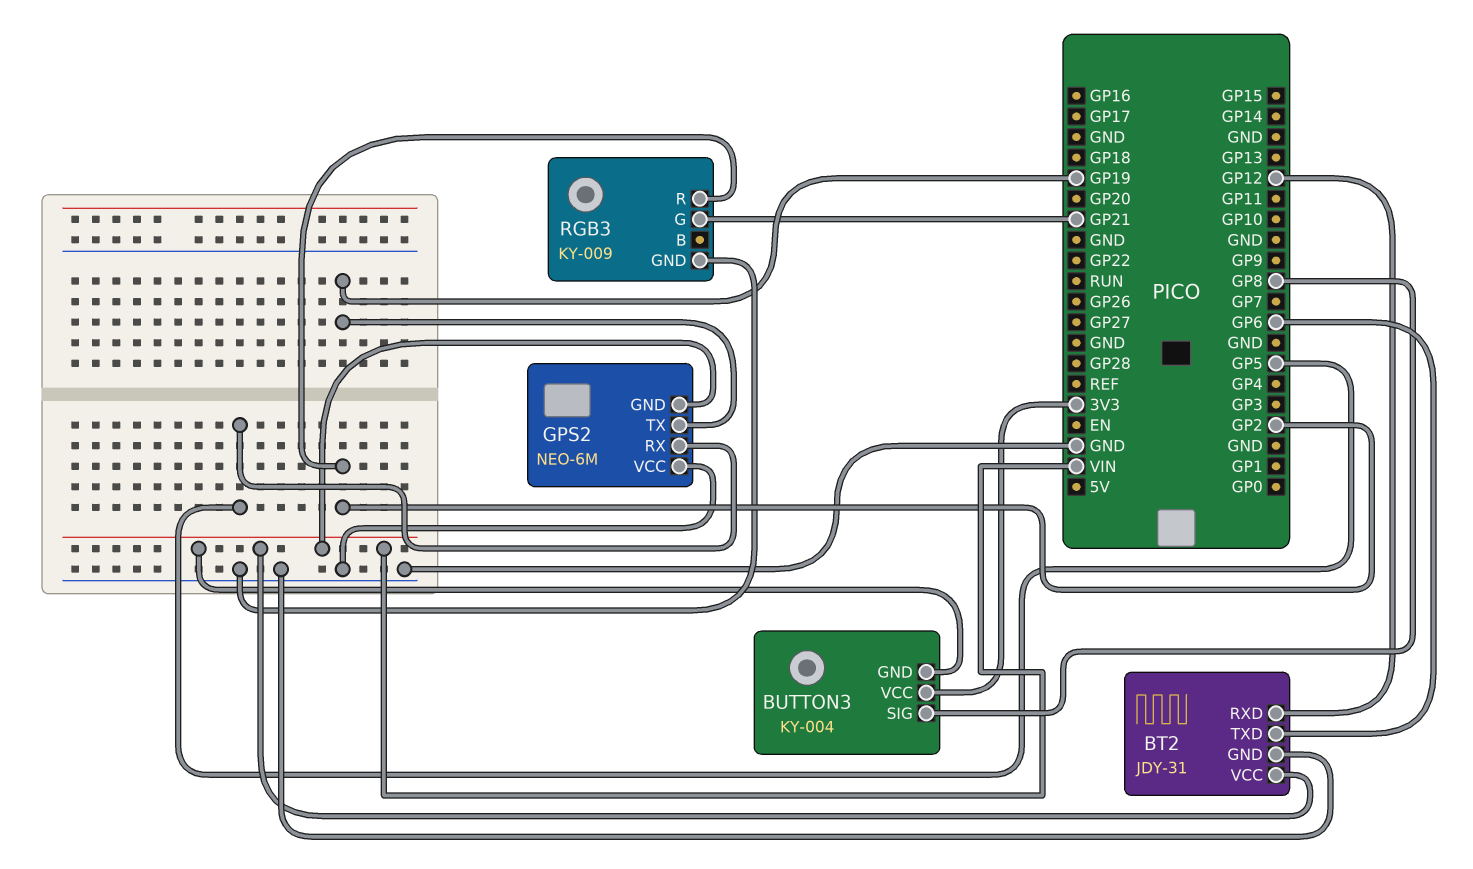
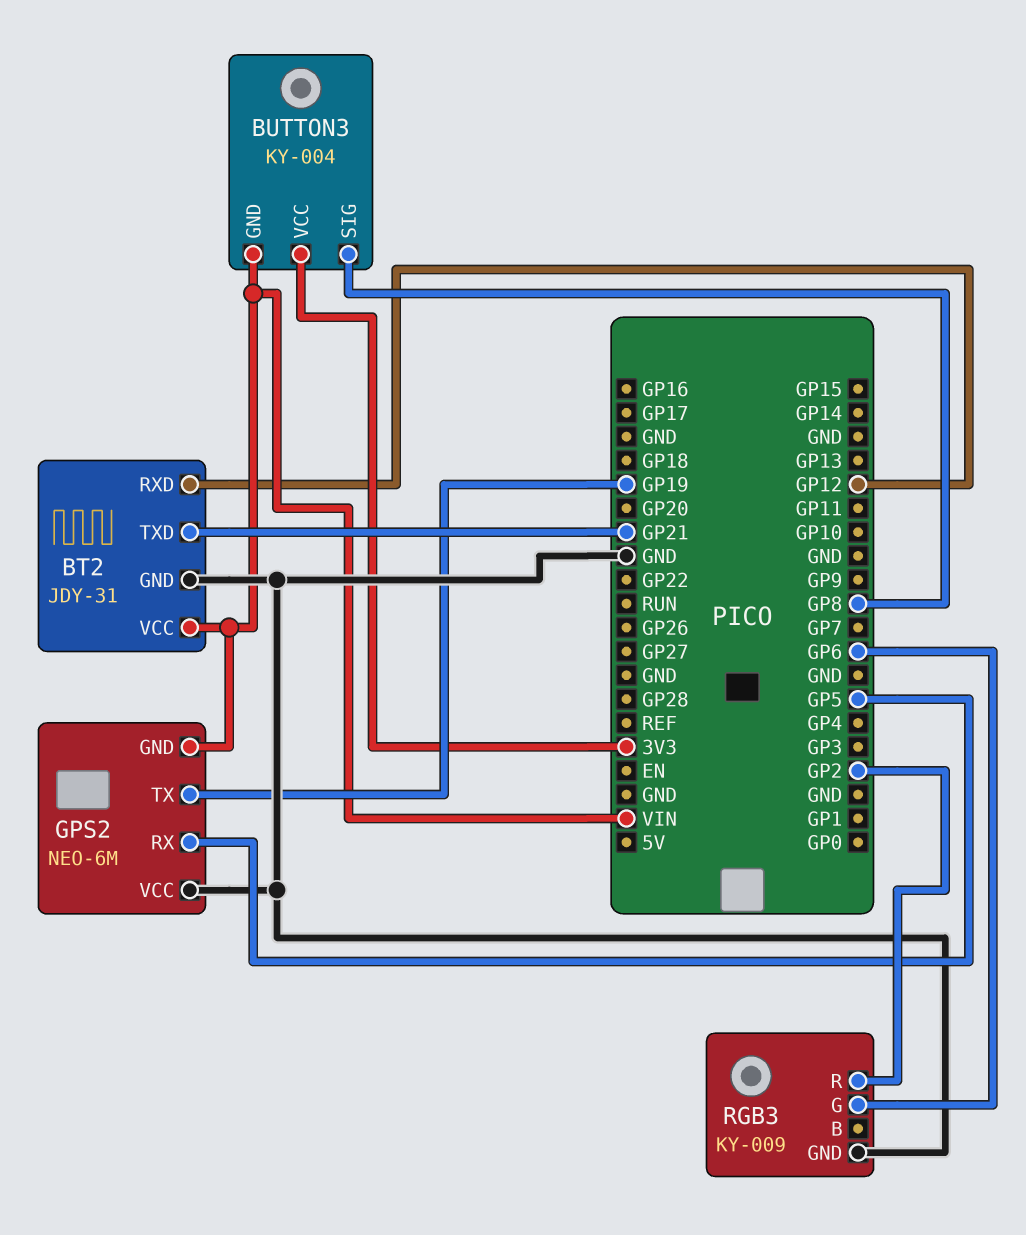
BT2 pin TXD: GP6 -> GP21
RGB3 pin G: GP21 -> GP6

